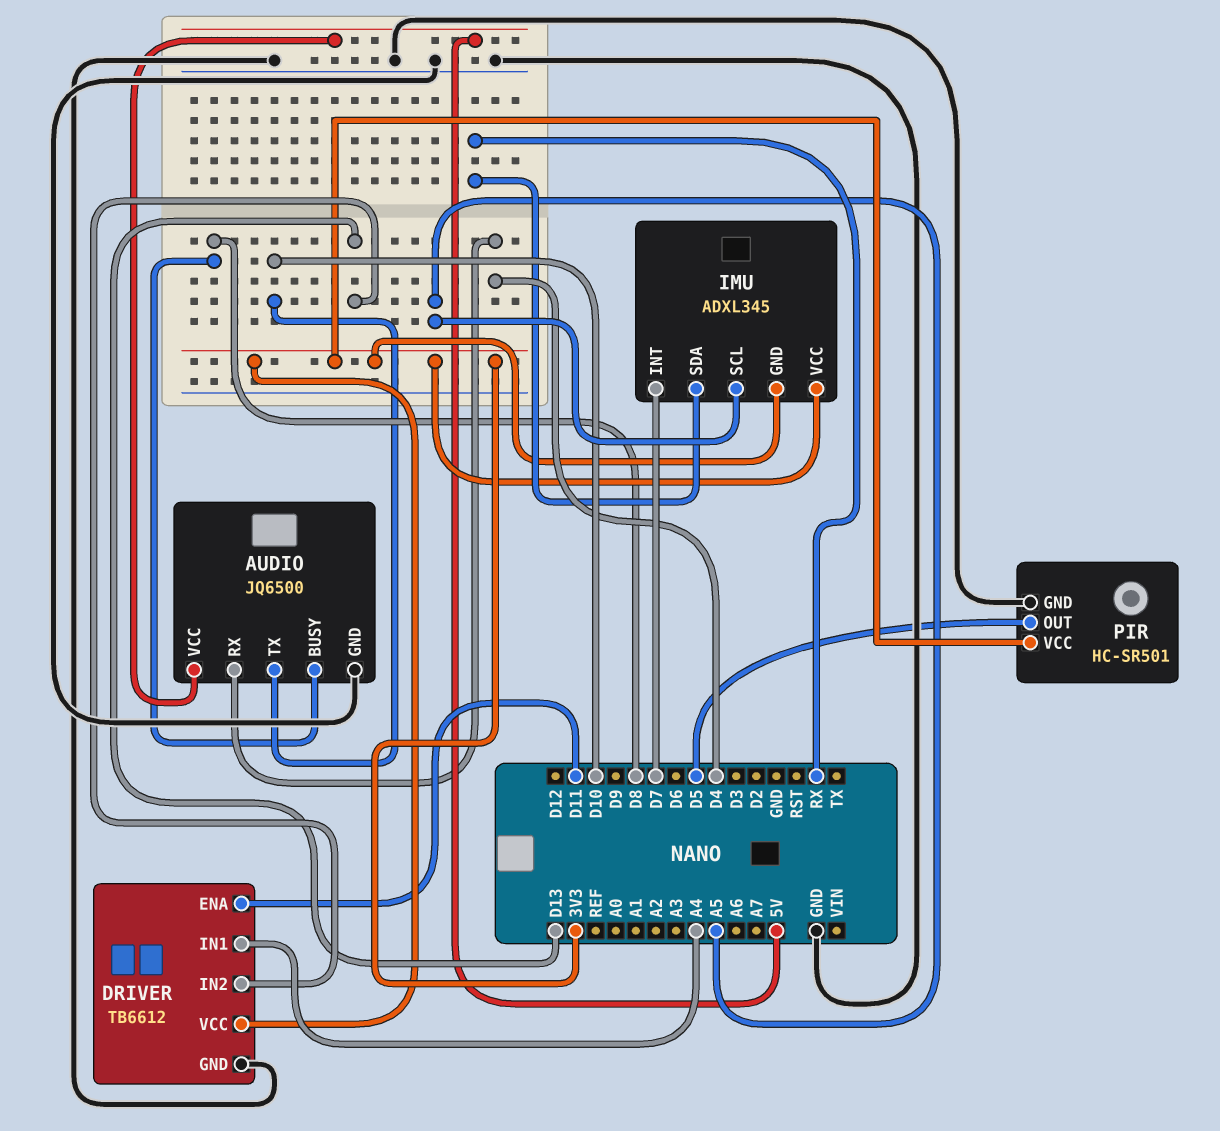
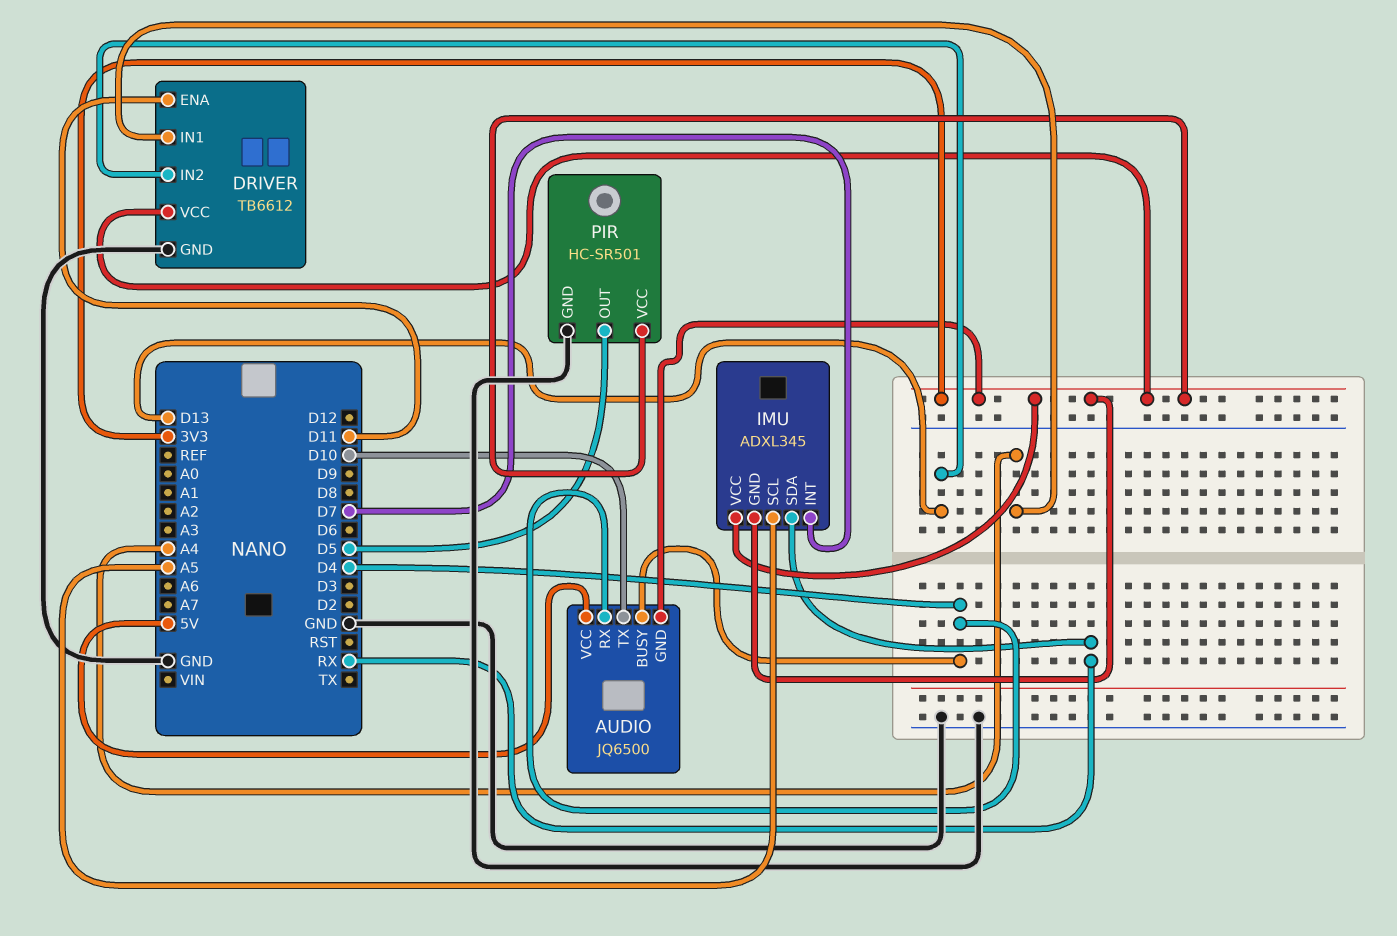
AUDIO pin BUSY: D8 -> D4
AUDIO pin GND: GND -> 3V3

